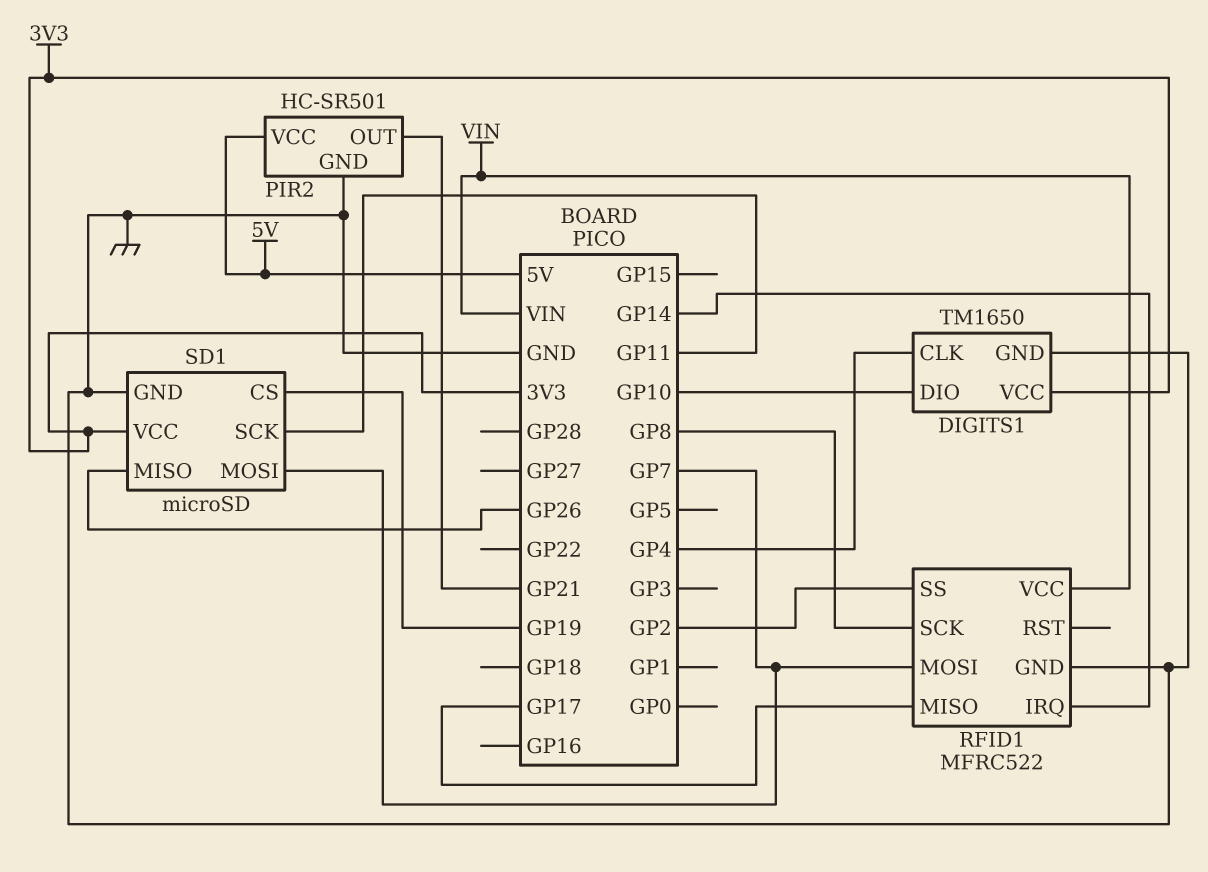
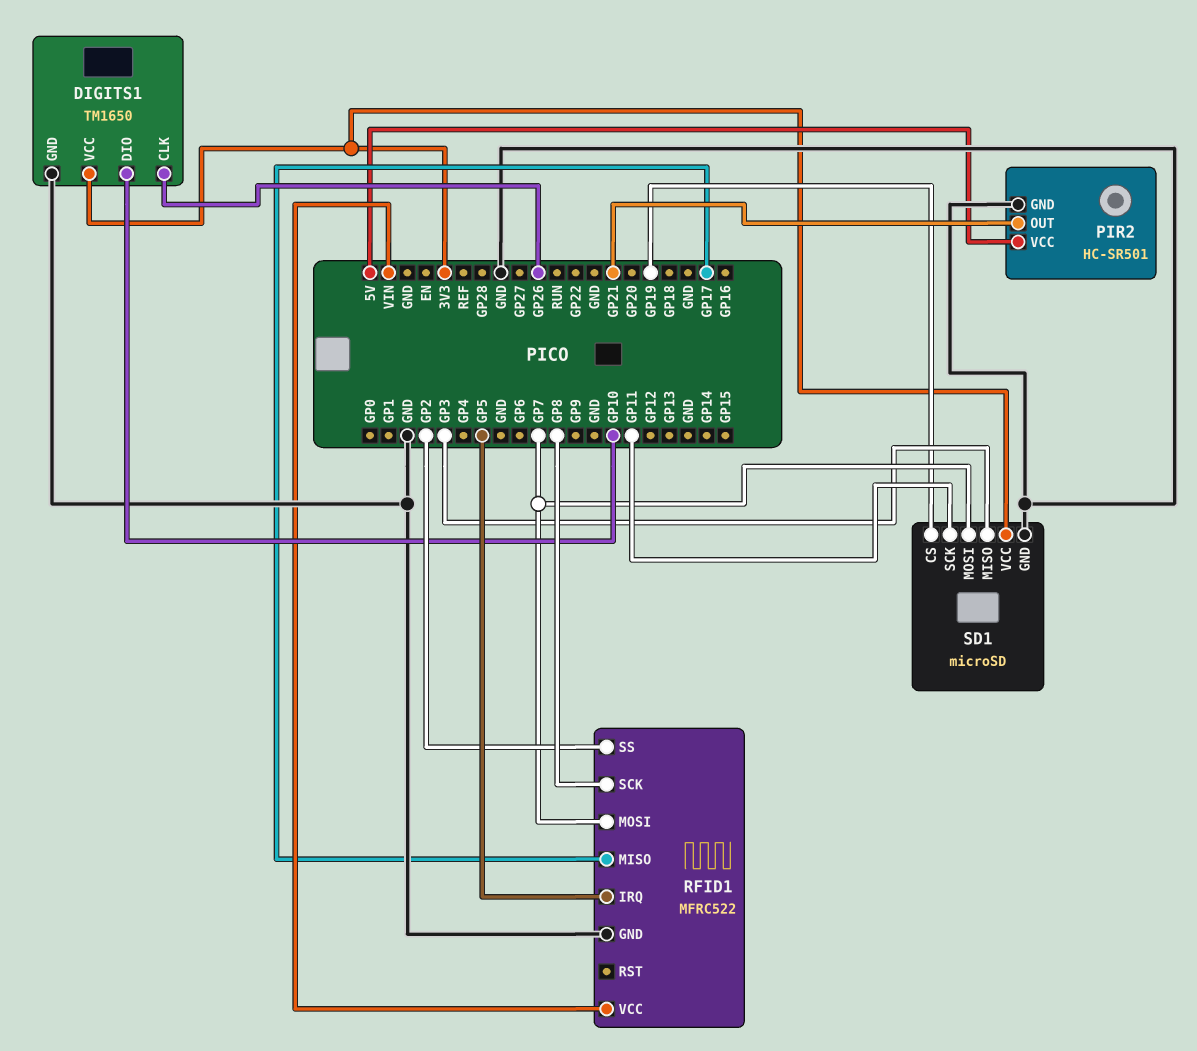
DIGITS1 pin CLK: GP4 -> GP26
RFID1 pin IRQ: GP14 -> GP5
SD1 pin MISO: GP26 -> GP3

